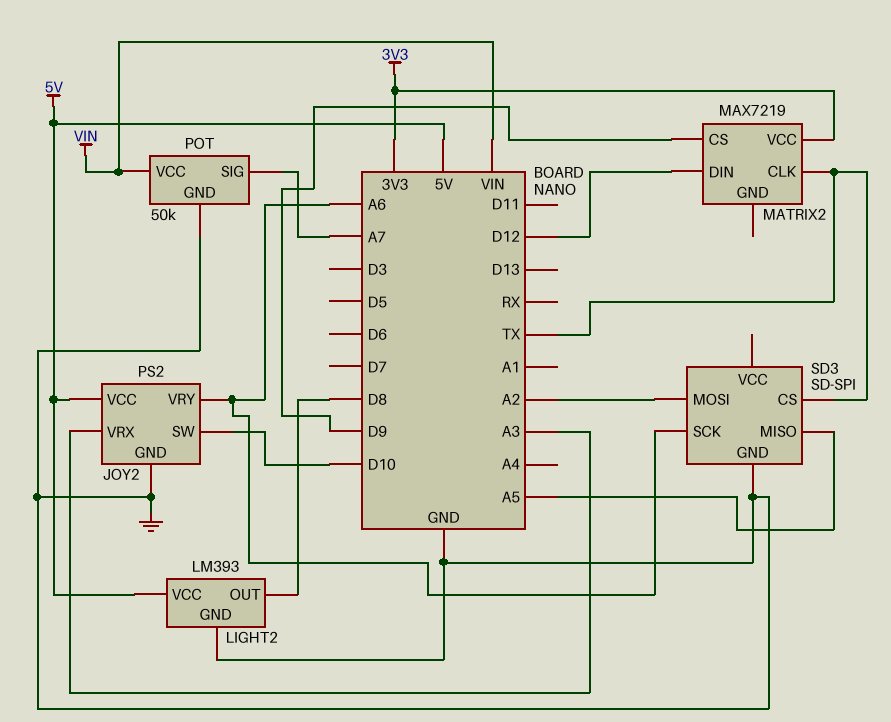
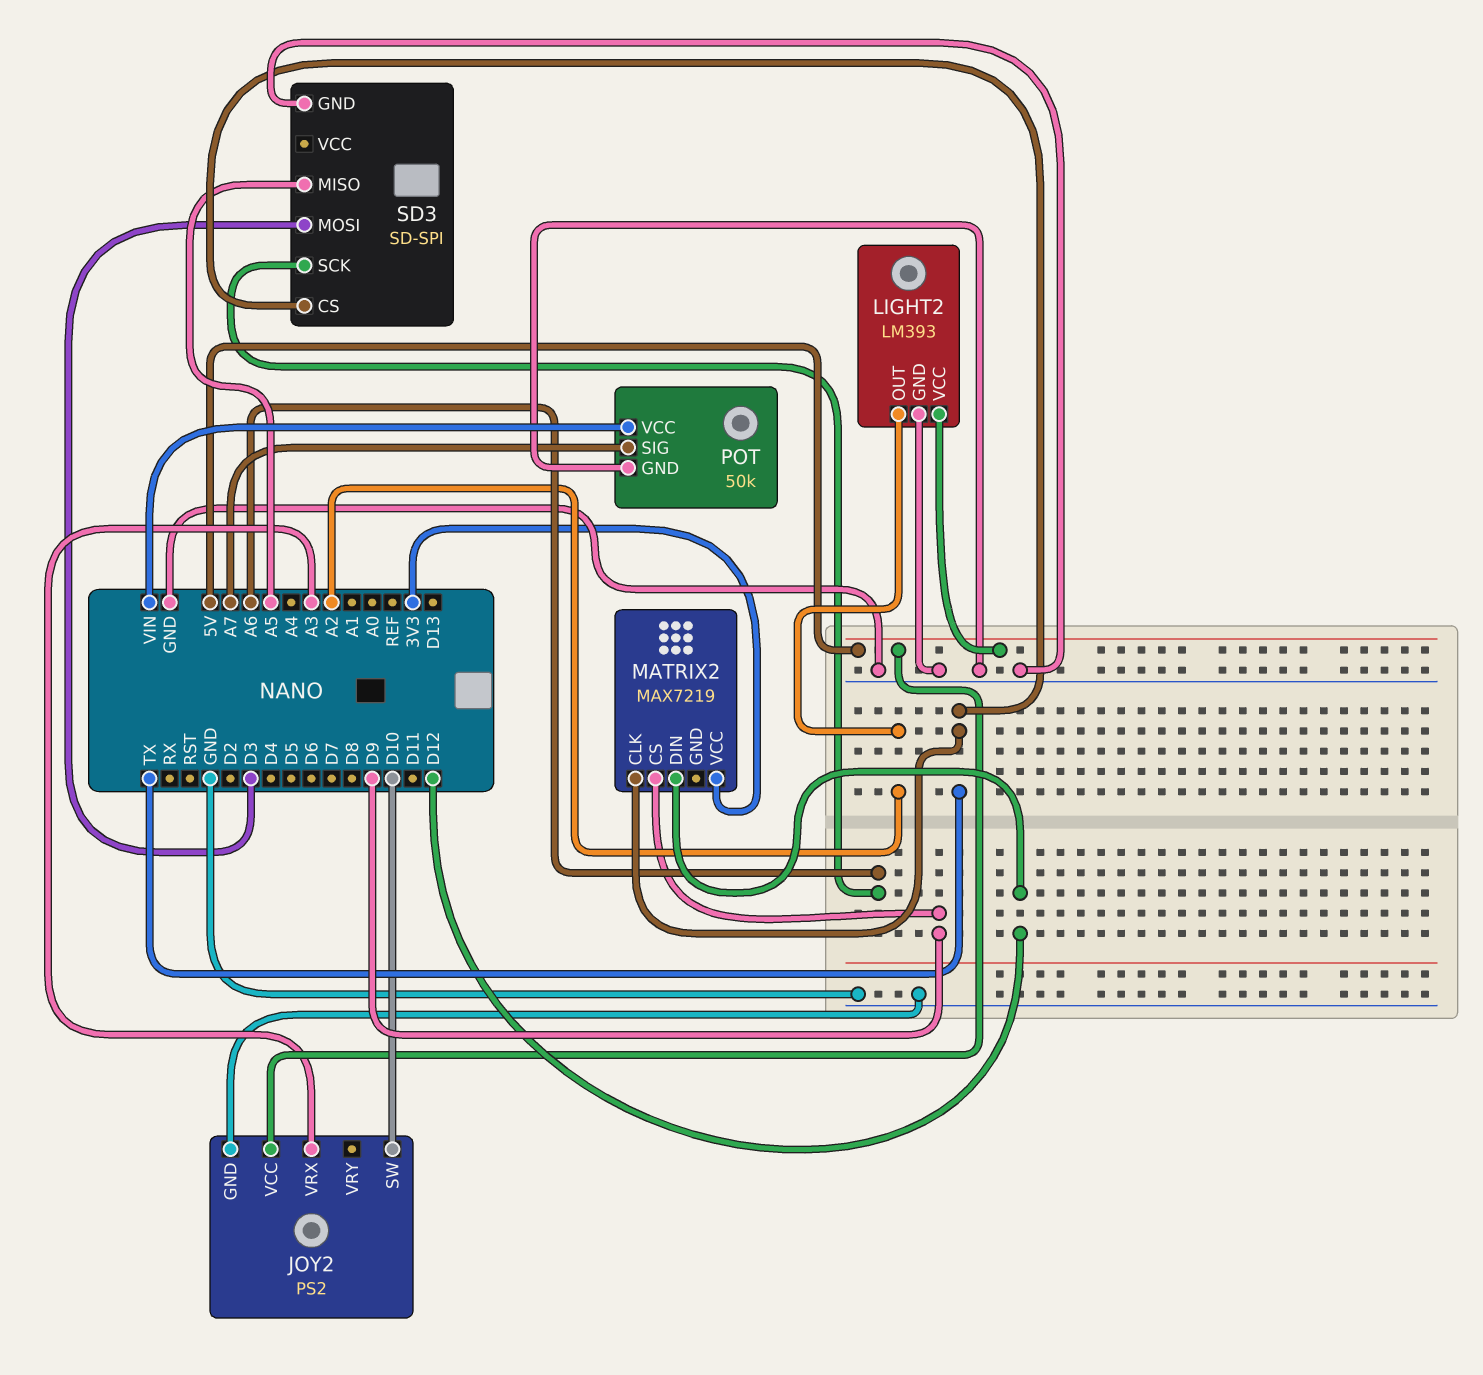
JOY2 pin VRY: A6 -> none
LIGHT2 pin OUT: D8 -> A2
SD3 pin MOSI: A2 -> D3

